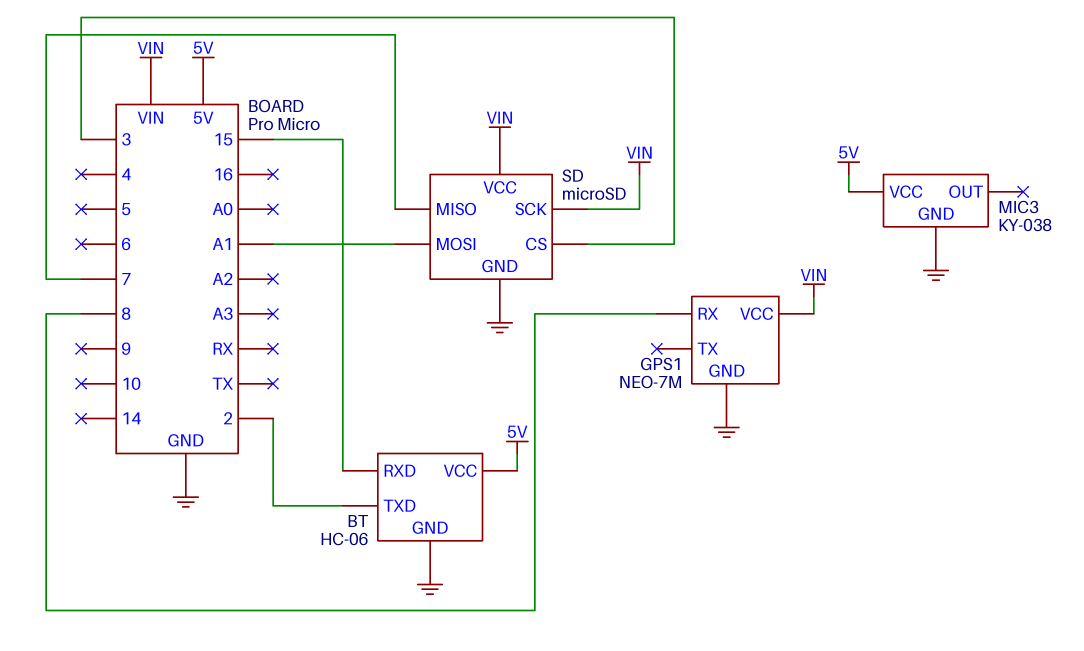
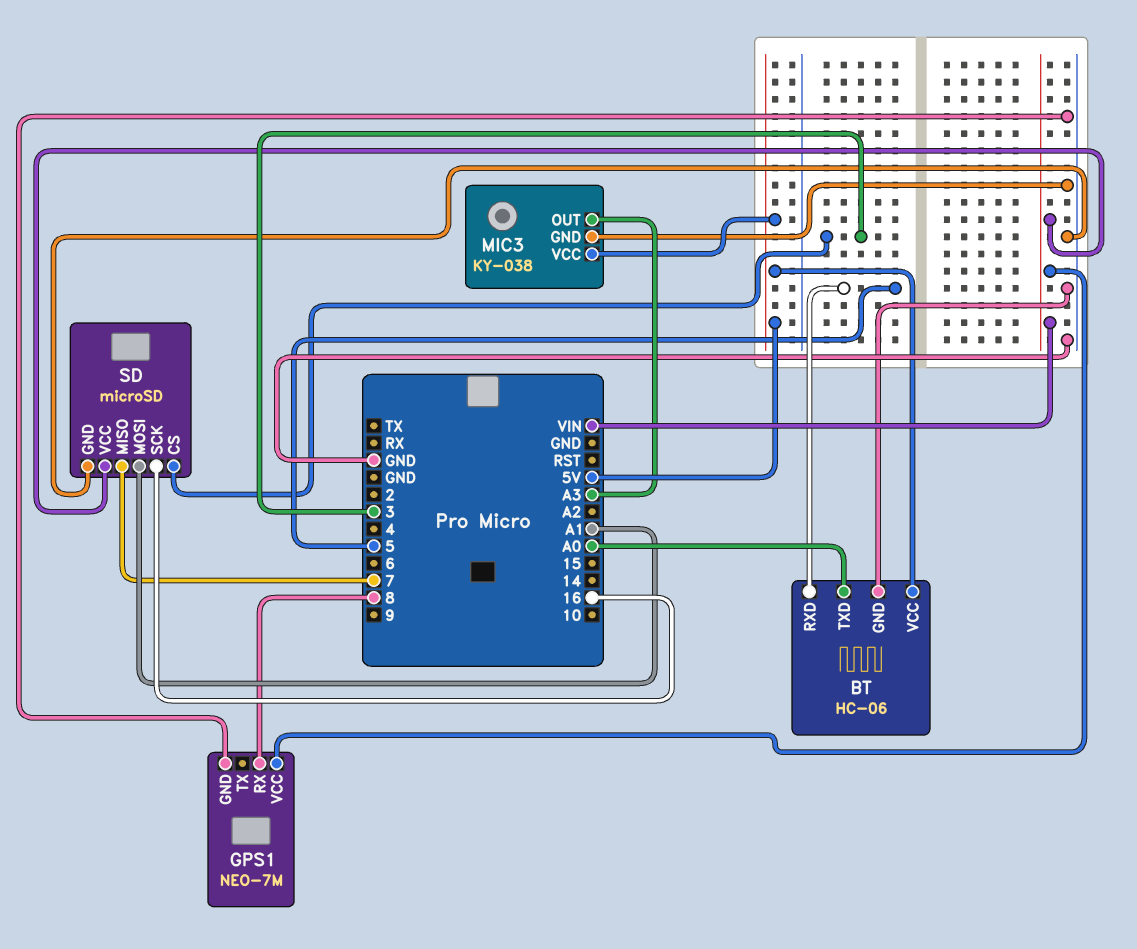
BT pin RXD: 15 -> 5
BT pin TXD: 2 -> A0
MIC3 pin OUT: none -> A3
SD pin SCK: VIN -> 16

